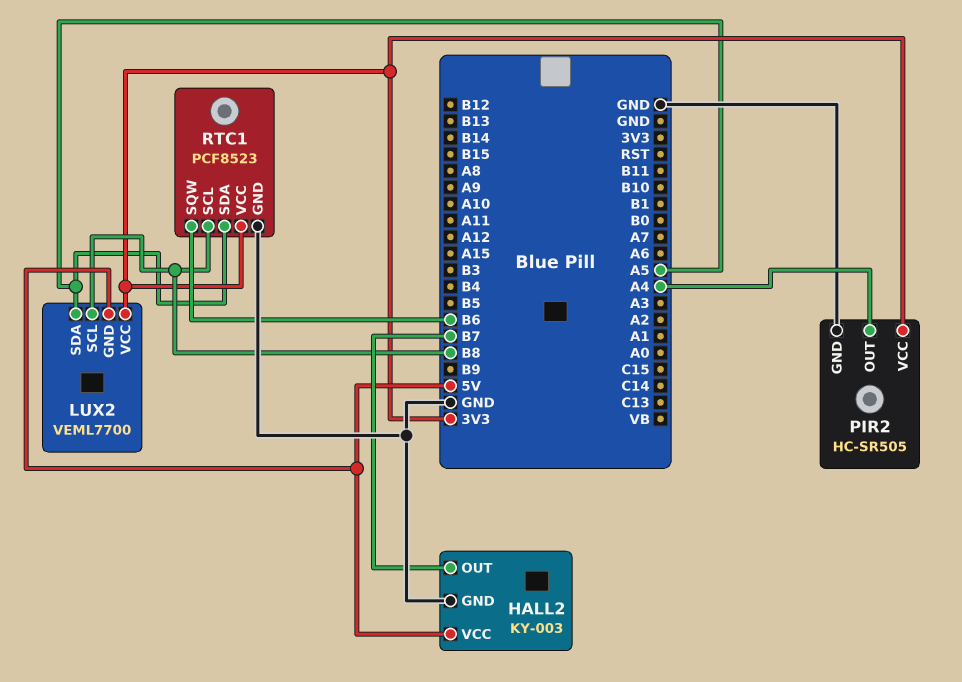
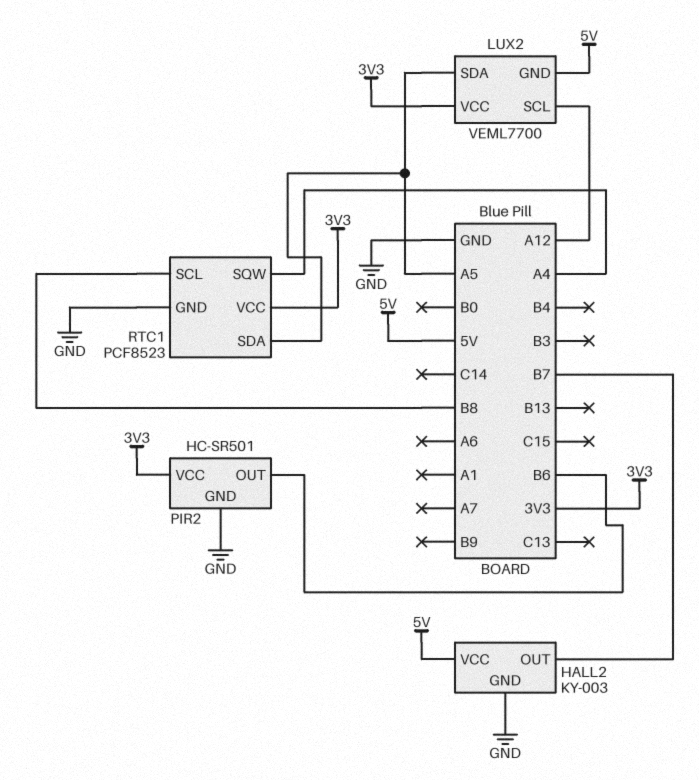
LUX2 pin SCL: B8 -> A12
PIR2: HC-SR505 -> HC-SR501
PIR2 pin OUT: A4 -> B6
RTC1 pin SQW: B6 -> A4

